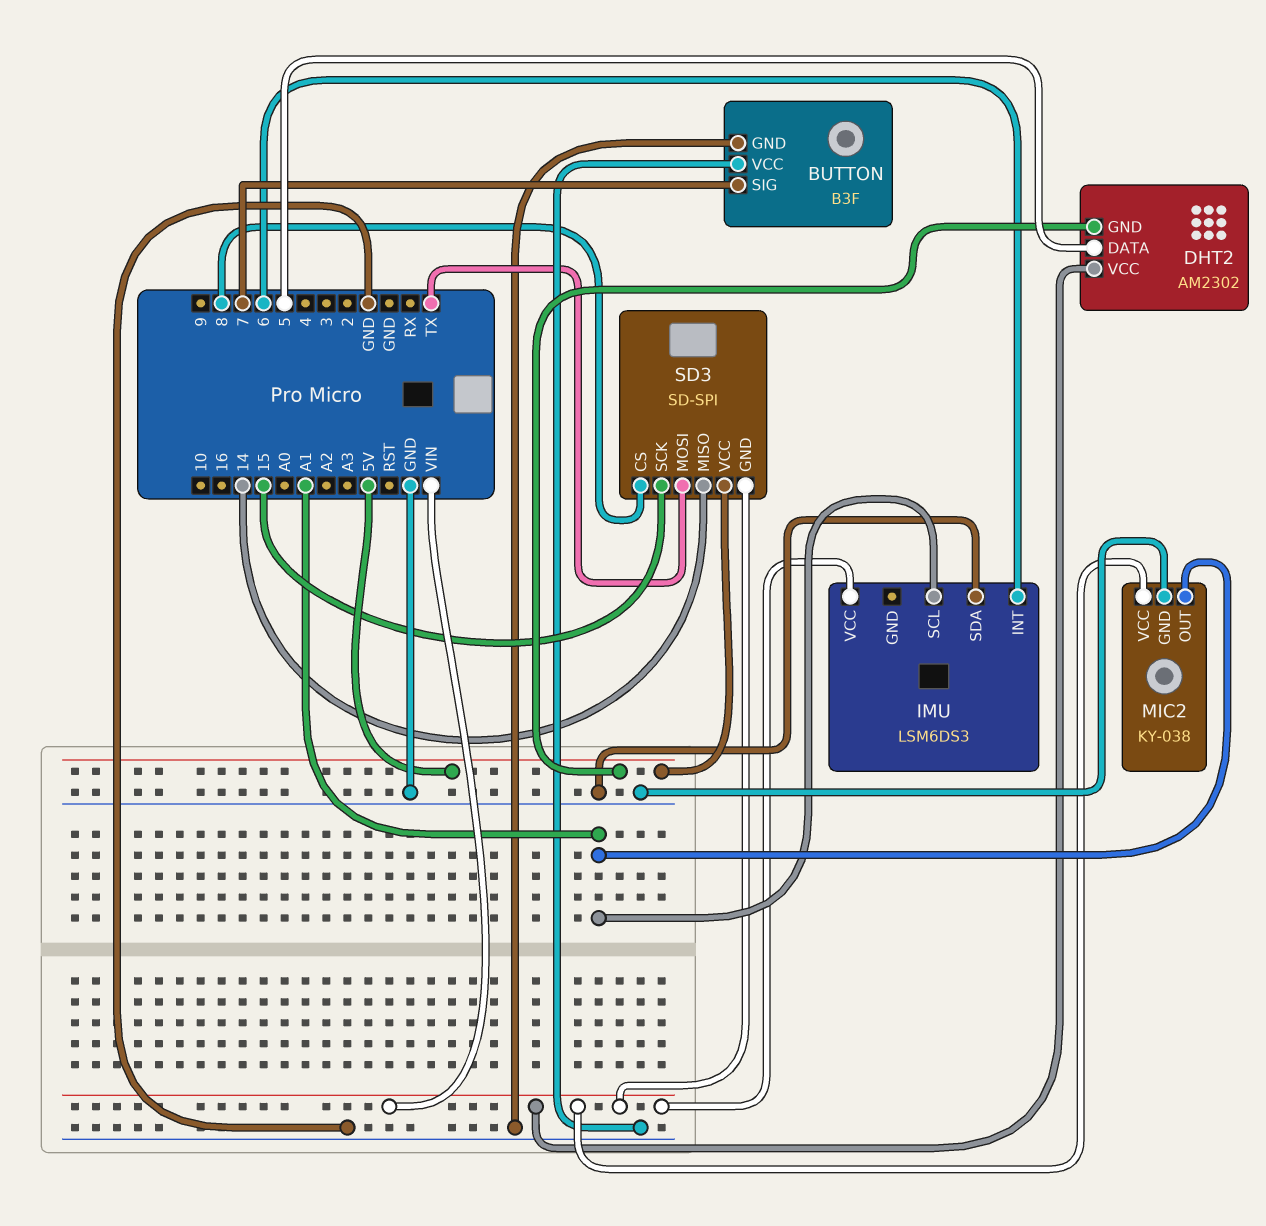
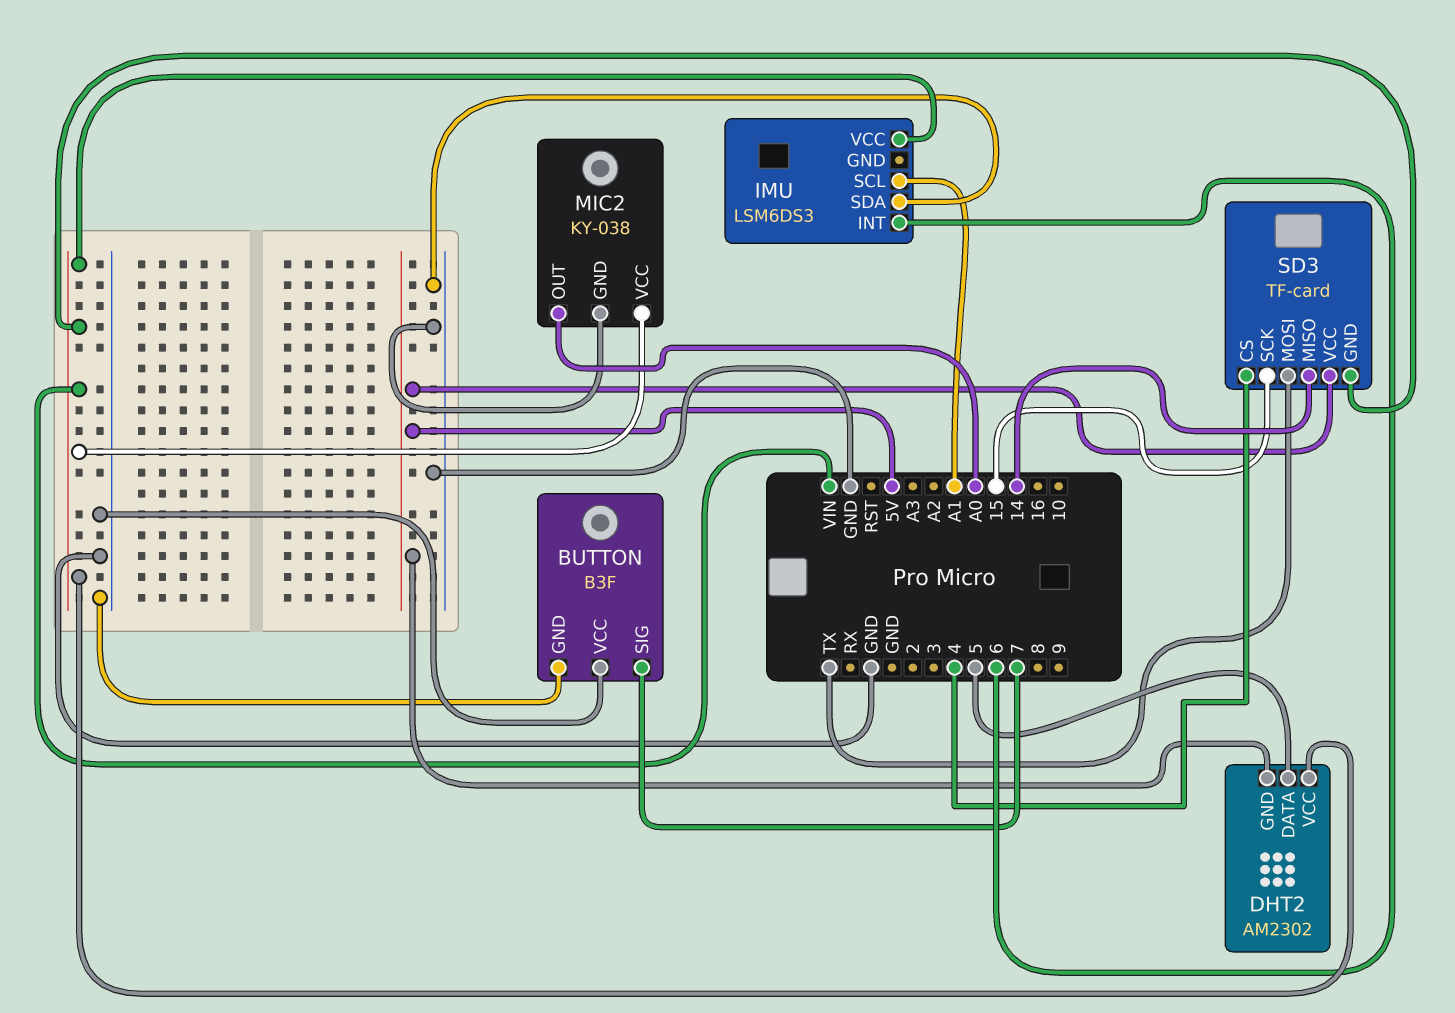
MIC2 pin OUT: A1 -> A0
SD3: SD-SPI -> TF-card
SD3 pin CS: 8 -> 4

